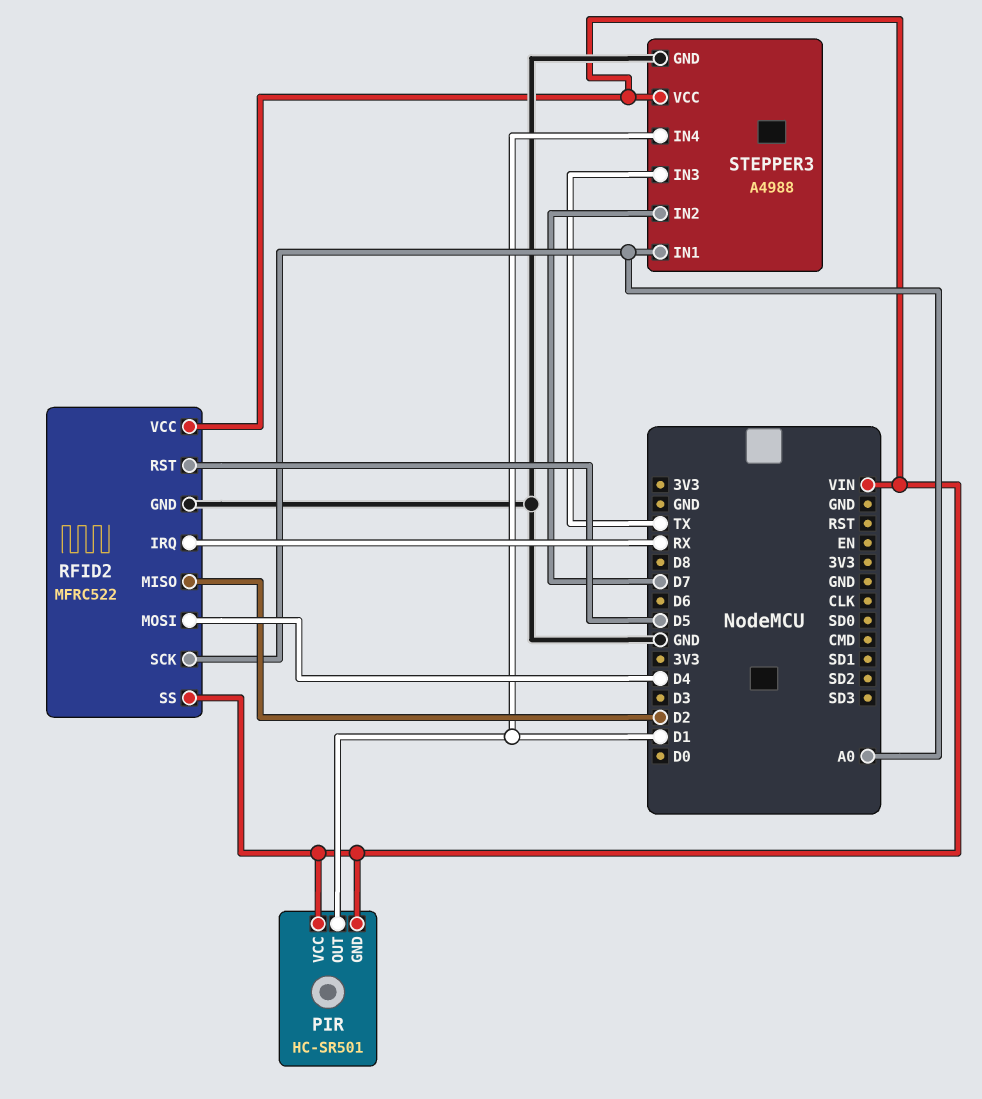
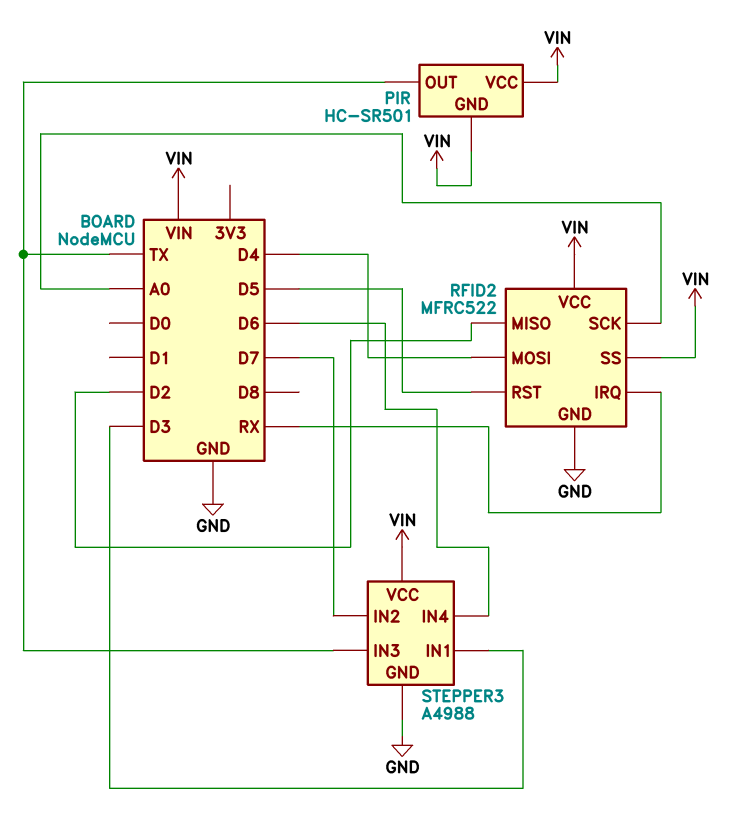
PIR pin OUT: D1 -> TX
STEPPER3 pin IN1: A0 -> D3
STEPPER3 pin IN4: D1 -> D6

